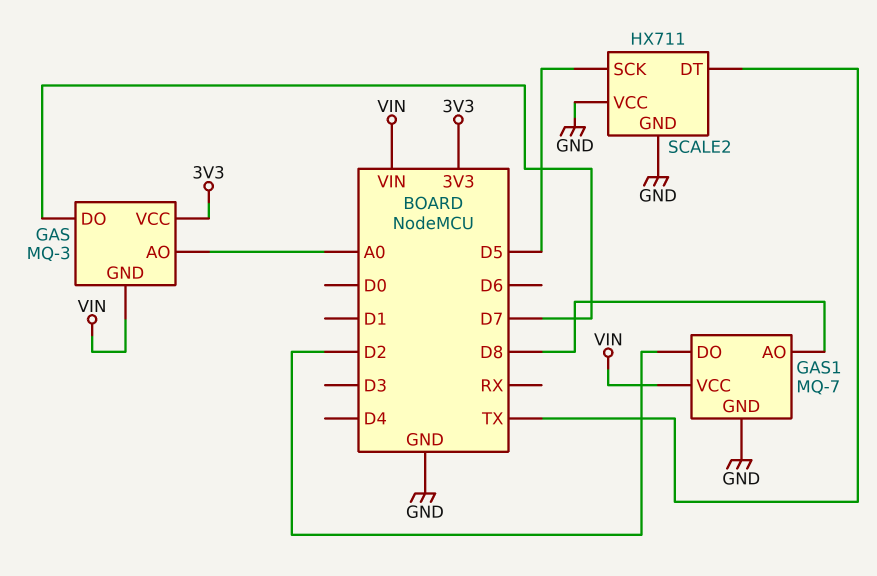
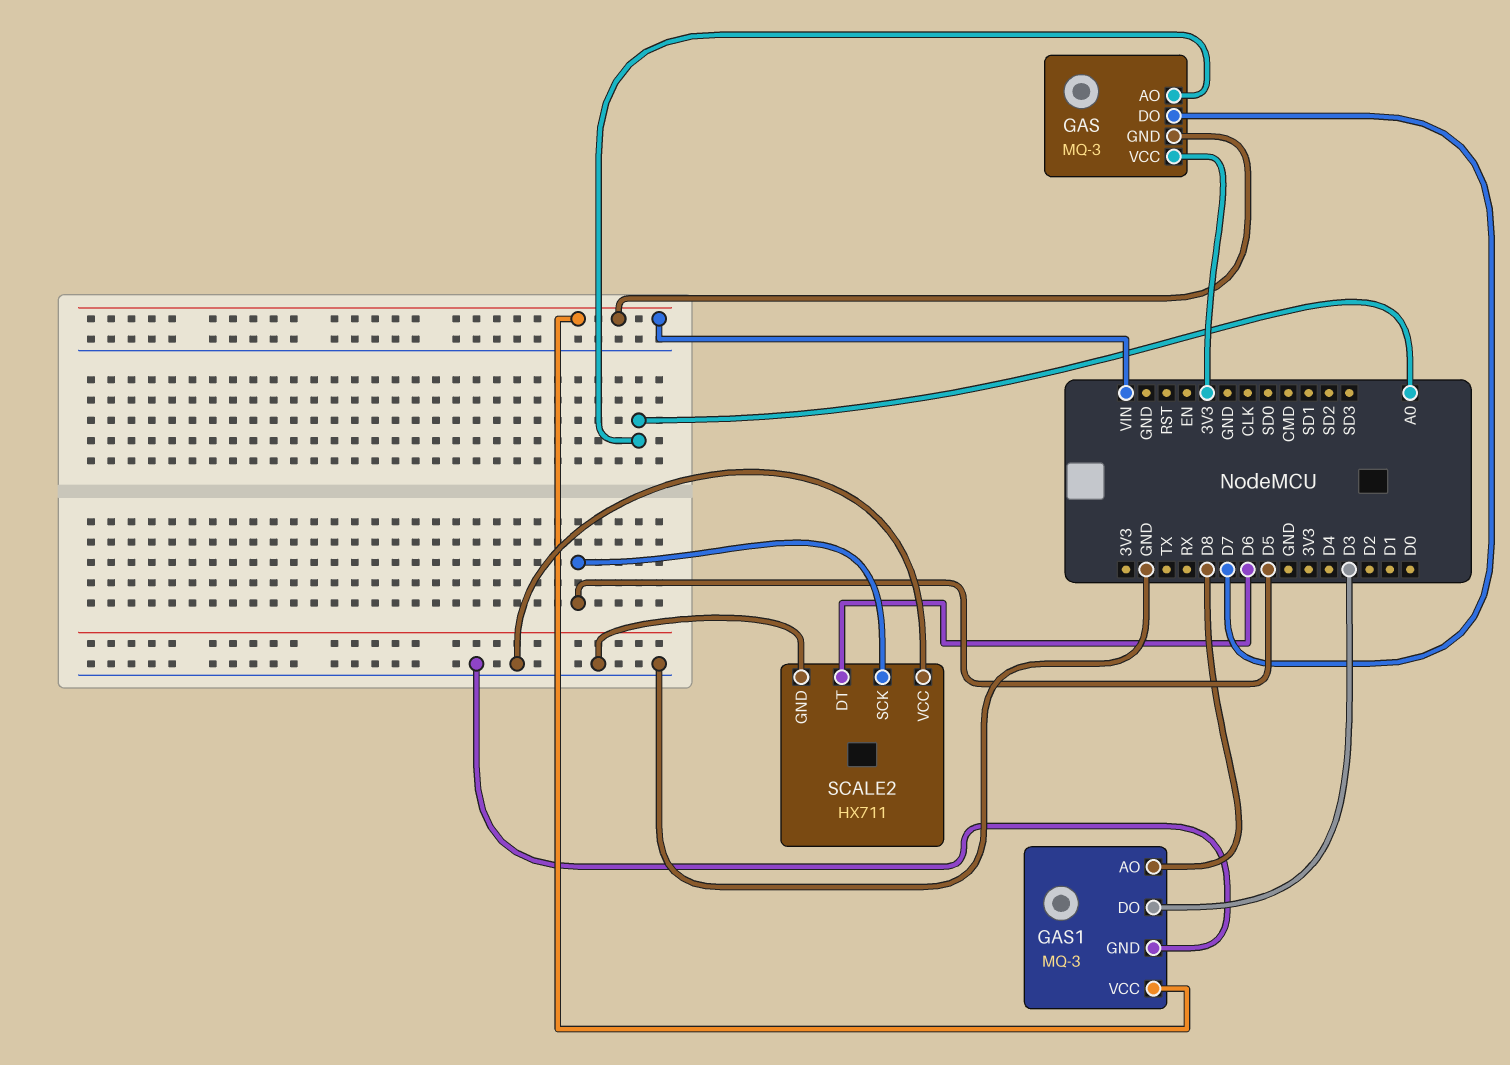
GAS1: MQ-7 -> MQ-3
GAS1 pin DO: D2 -> D3
SCALE2 pin DT: TX -> D6

